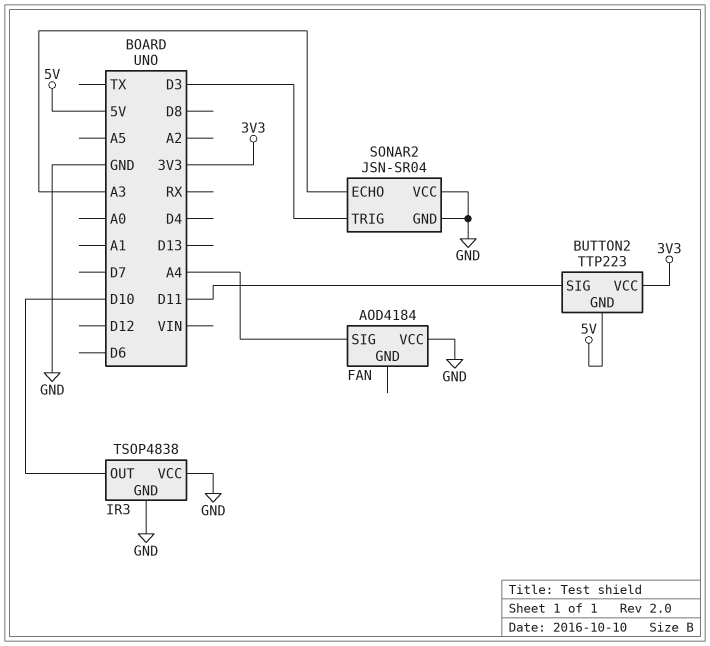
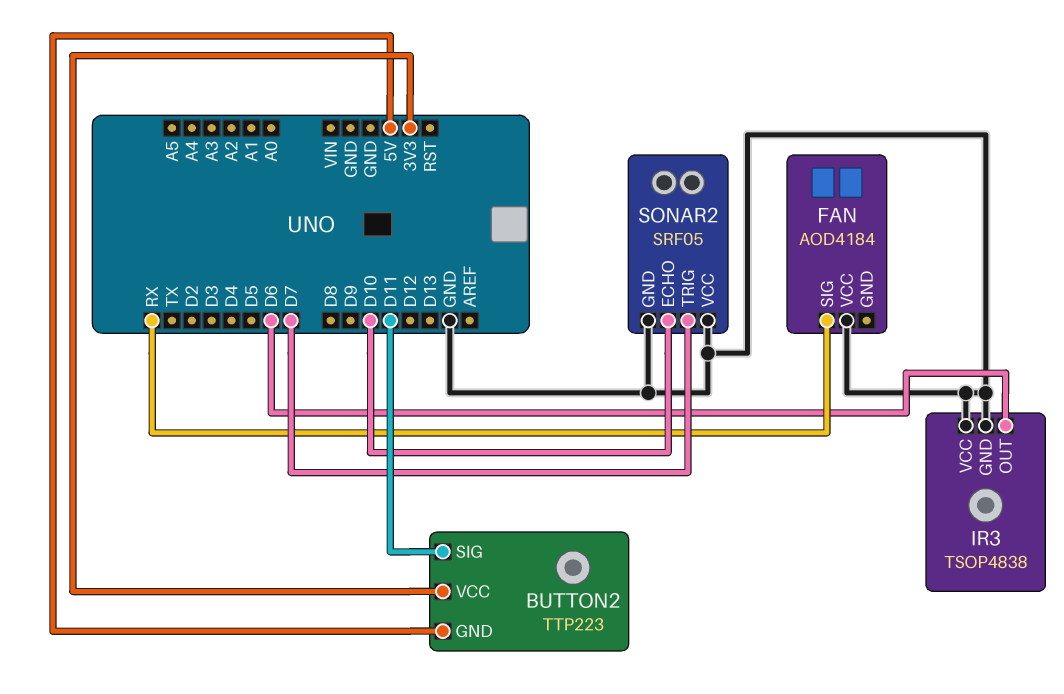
FAN pin SIG: A4 -> RX
IR3 pin OUT: D10 -> D6
SONAR2: JSN-SR04 -> SRF05
SONAR2 pin ECHO: A3 -> D10
SONAR2 pin TRIG: D3 -> D7

